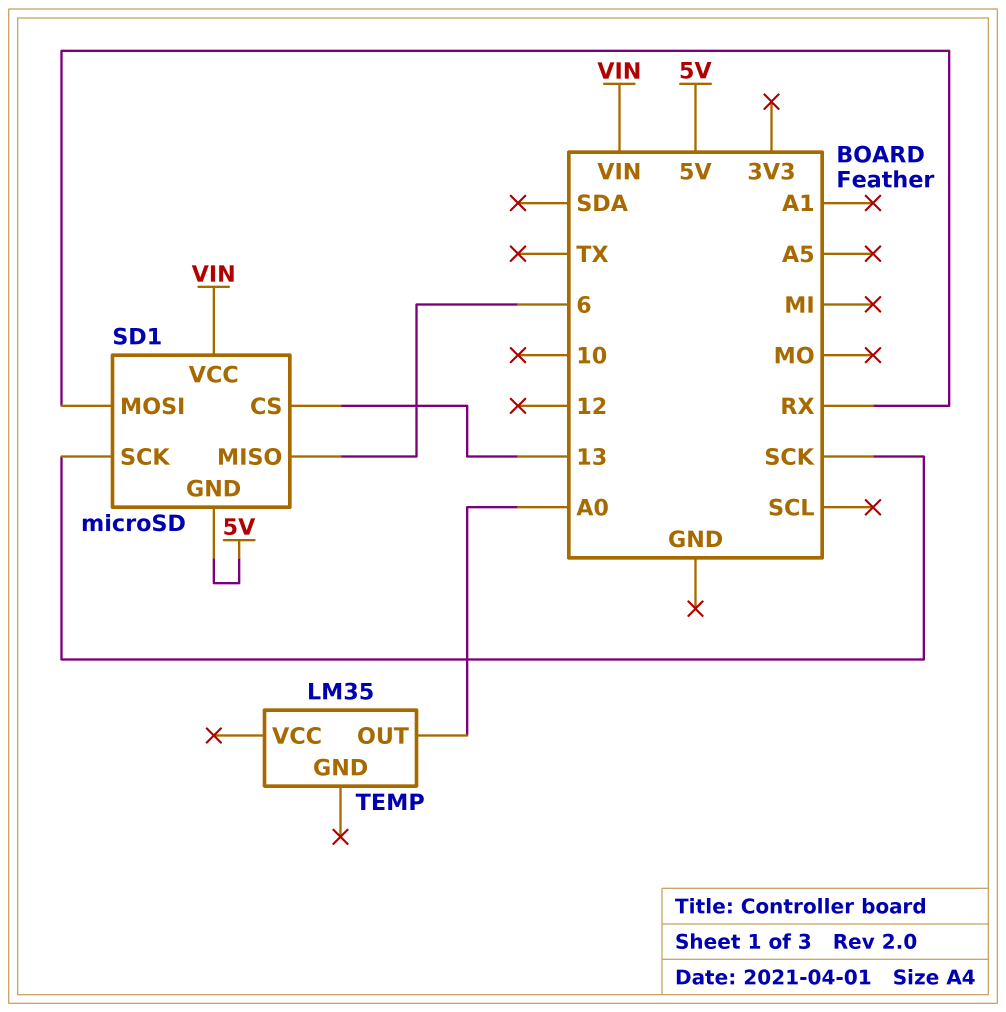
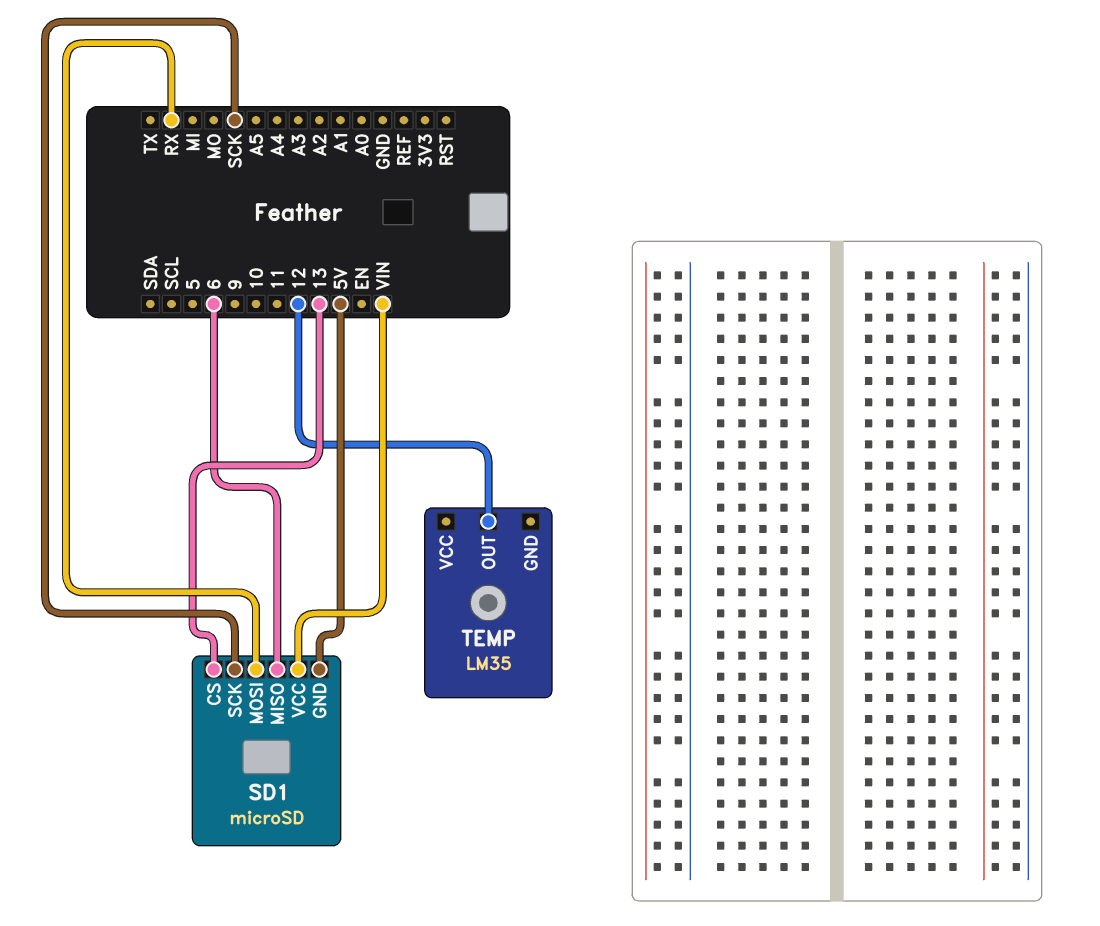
TEMP pin OUT: A0 -> 12

